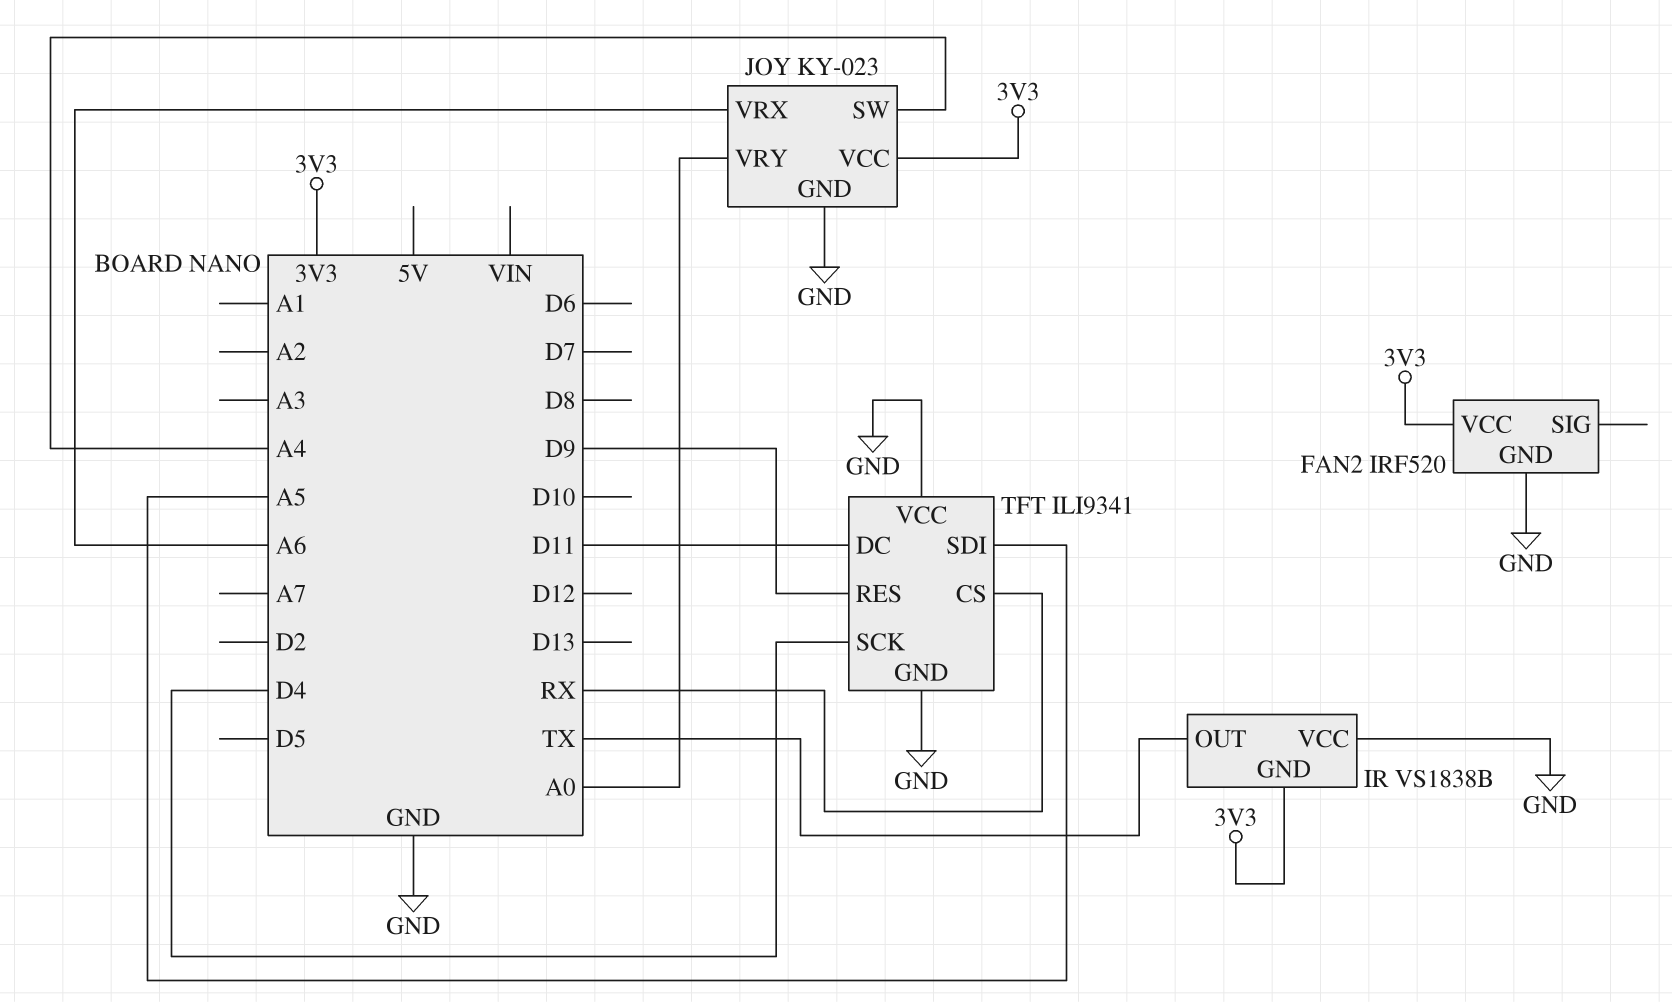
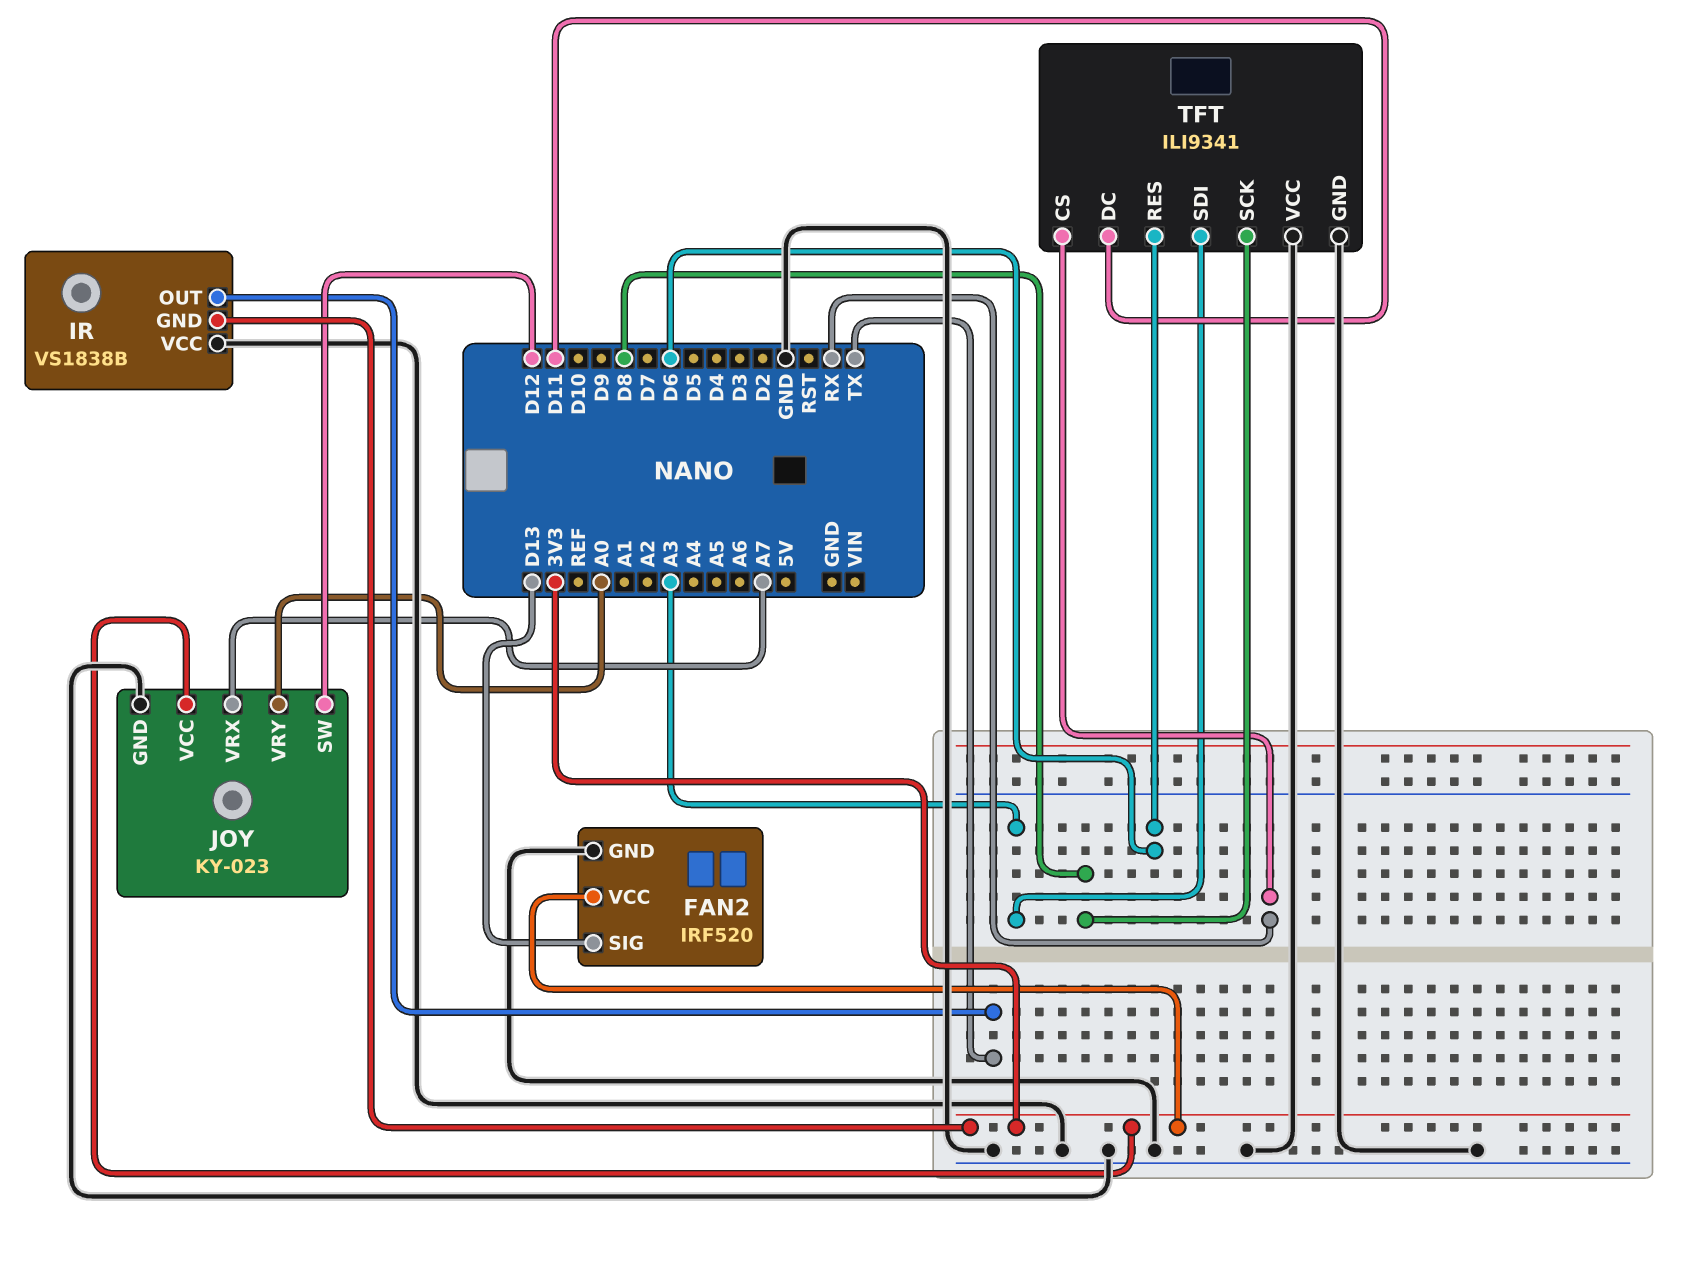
FAN2 pin SIG: none -> D13
JOY pin SW: A4 -> D12
JOY pin VRX: A6 -> A7
TFT pin RES: D9 -> D6
TFT pin SCK: D4 -> D8
TFT pin SDI: A5 -> A3

